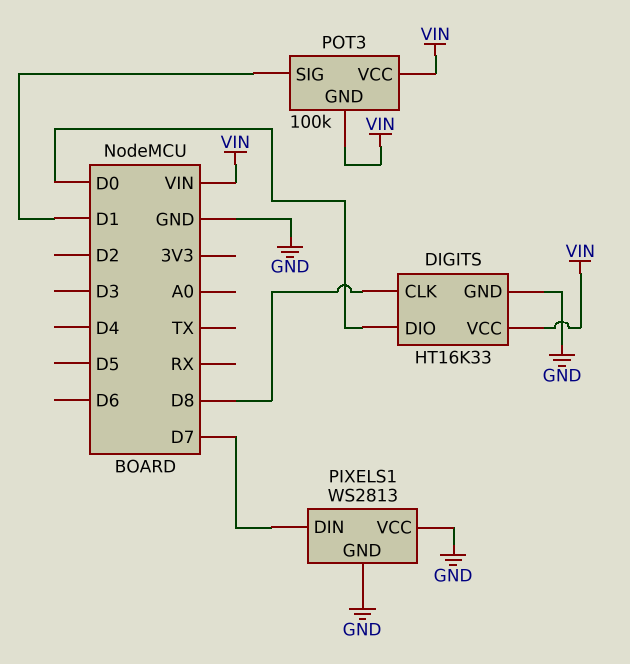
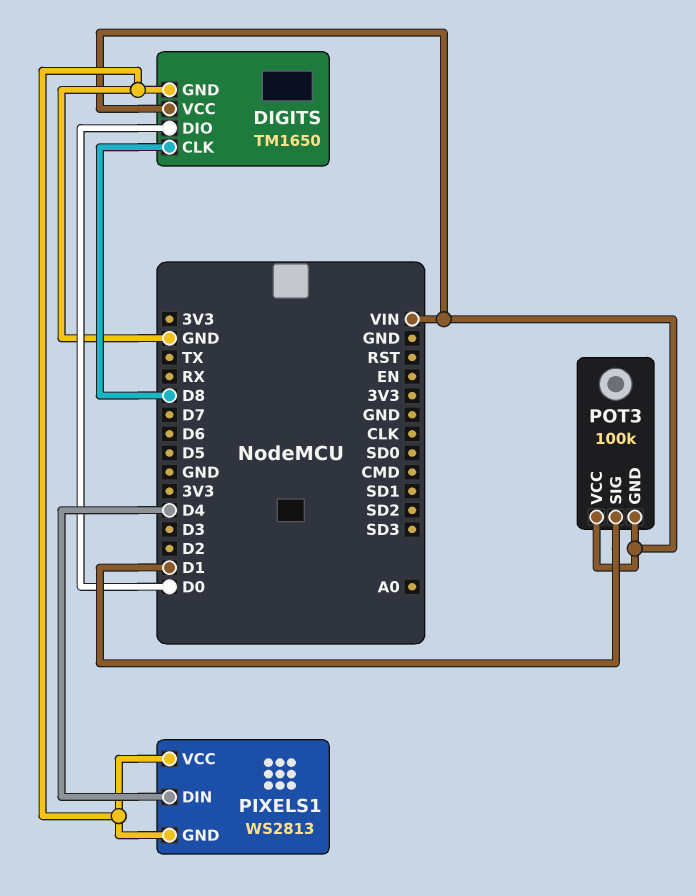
DIGITS: HT16K33 -> TM1650
PIXELS1 pin DIN: D7 -> D4

